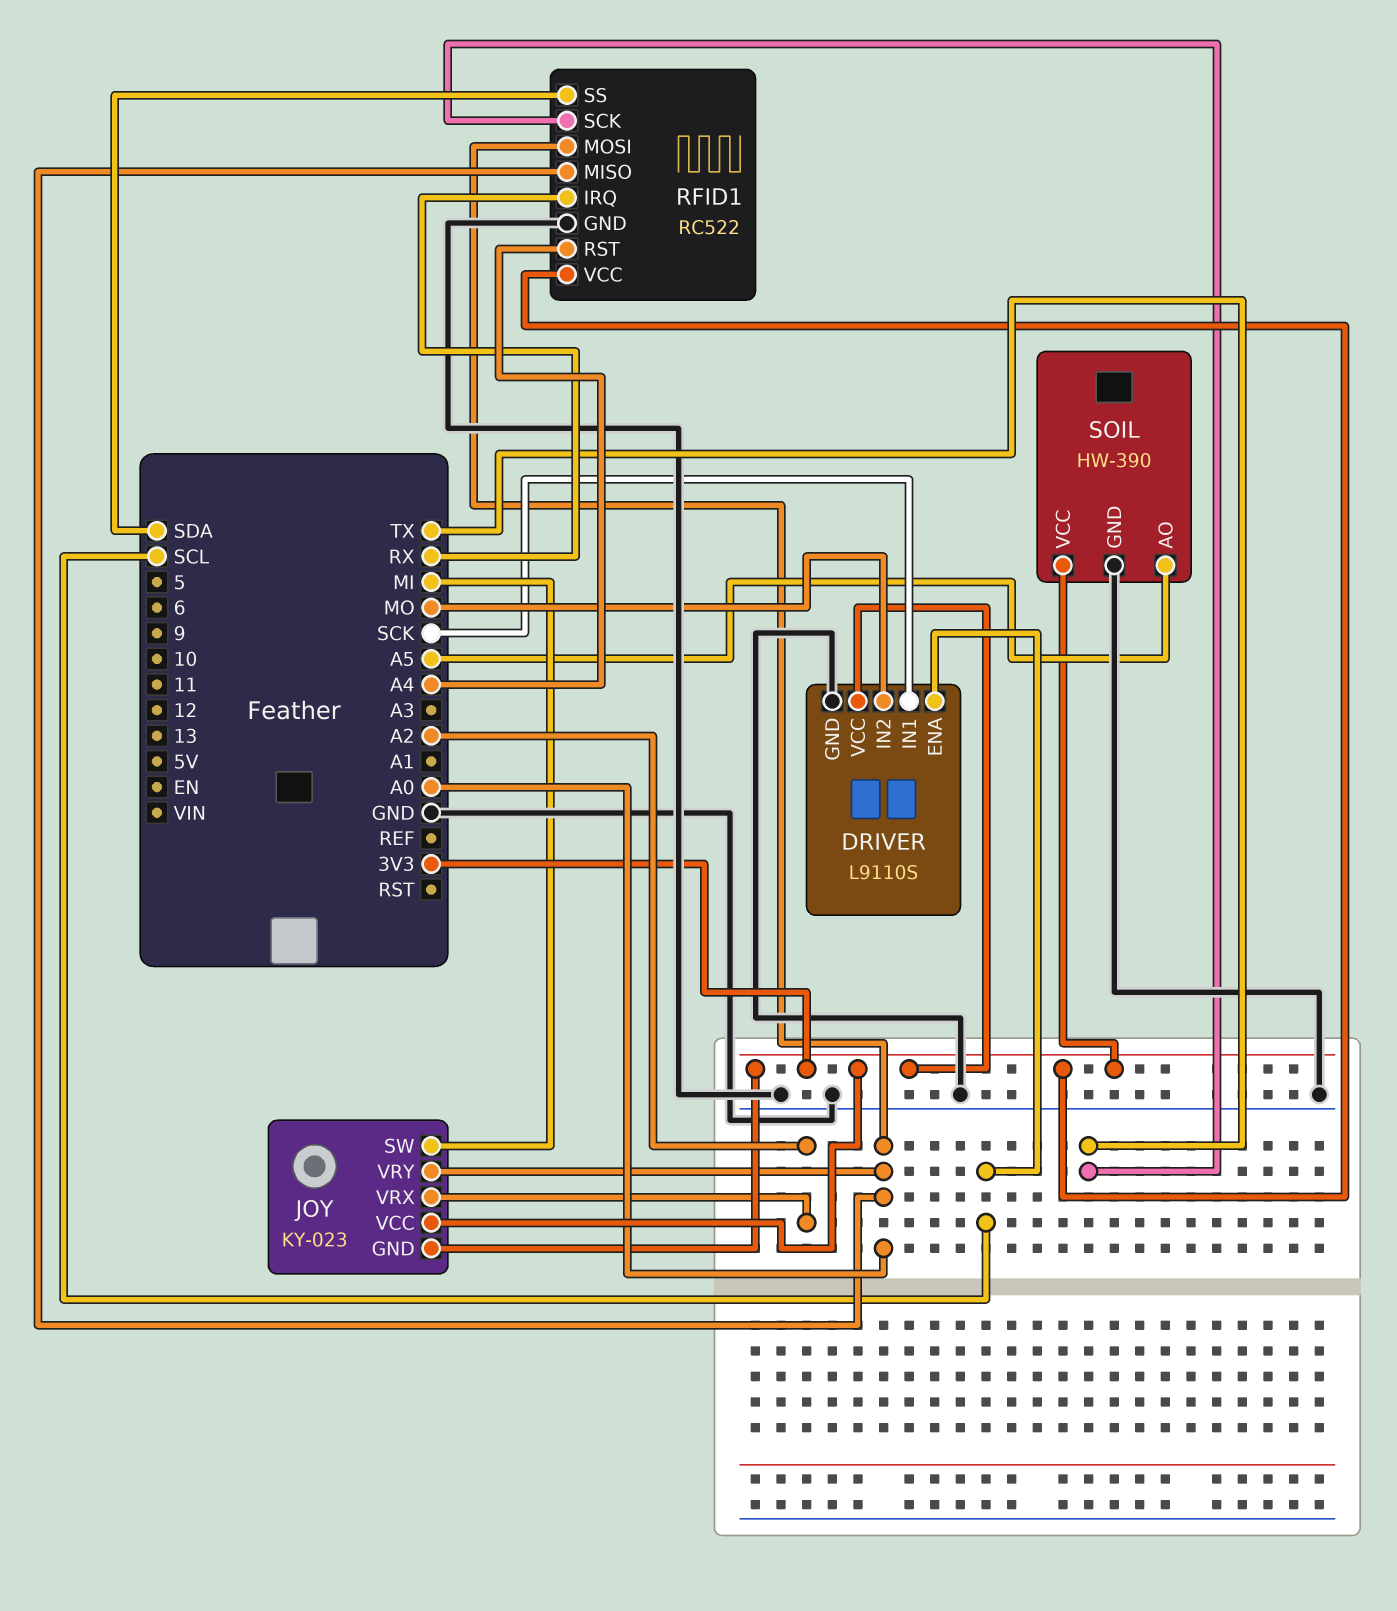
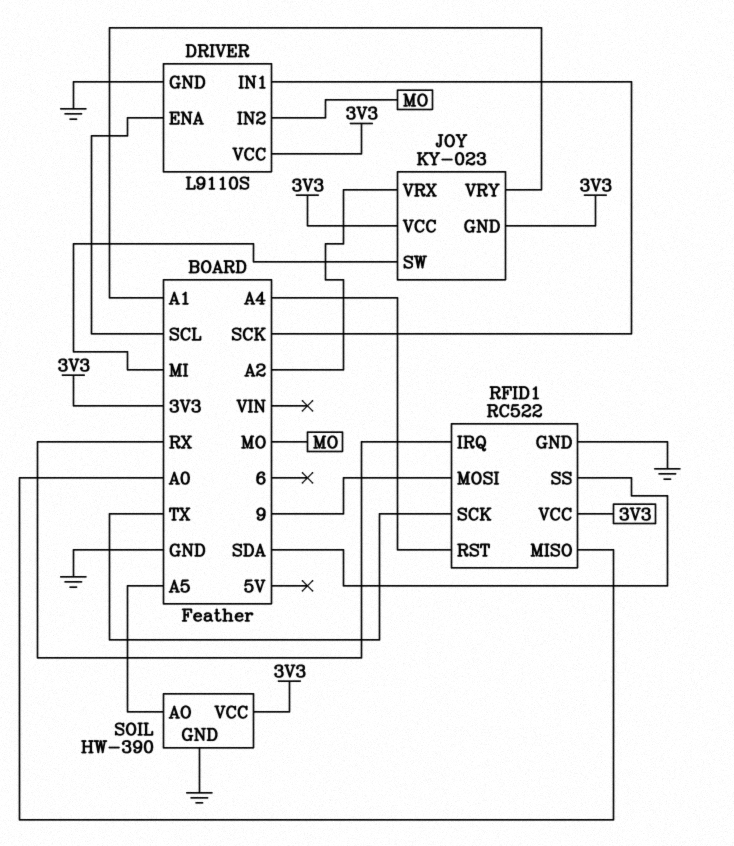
JOY pin VRY: A0 -> A1
RFID1 pin MOSI: A0 -> 9

